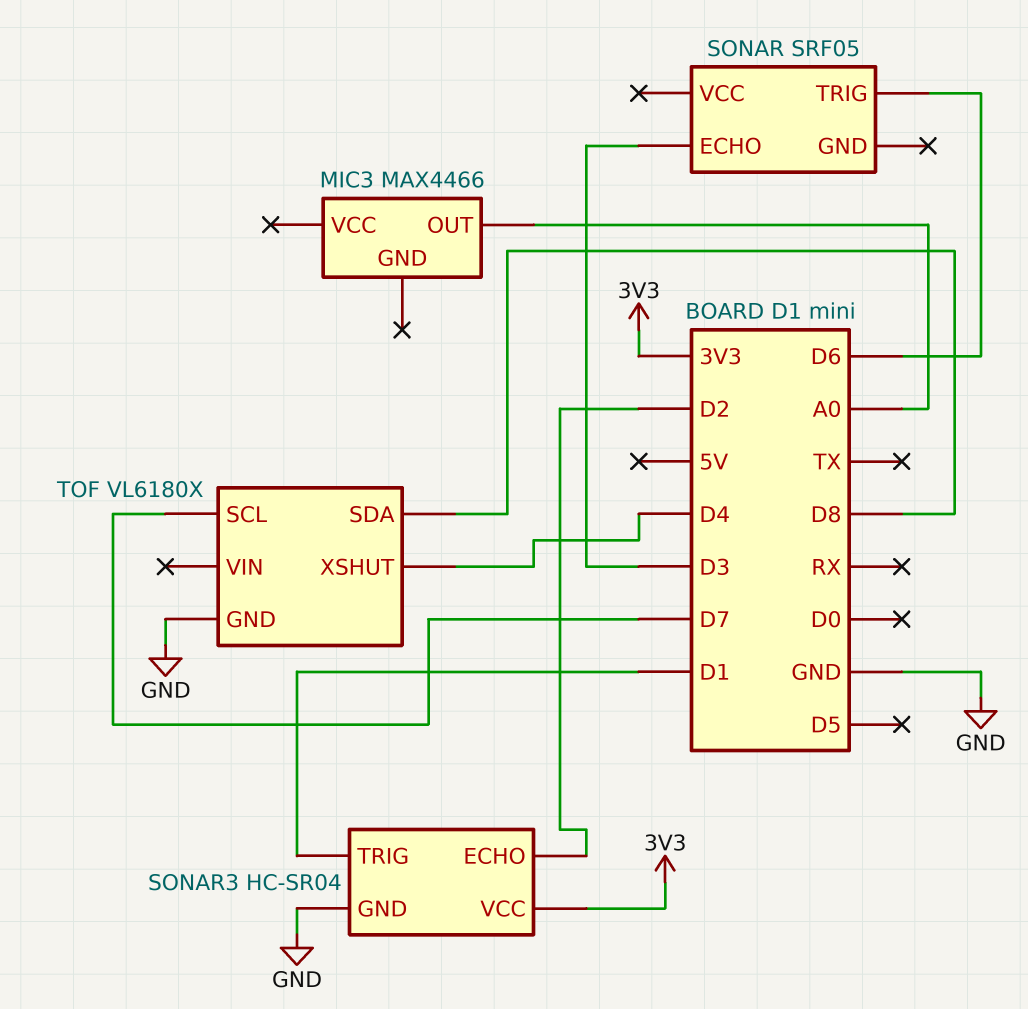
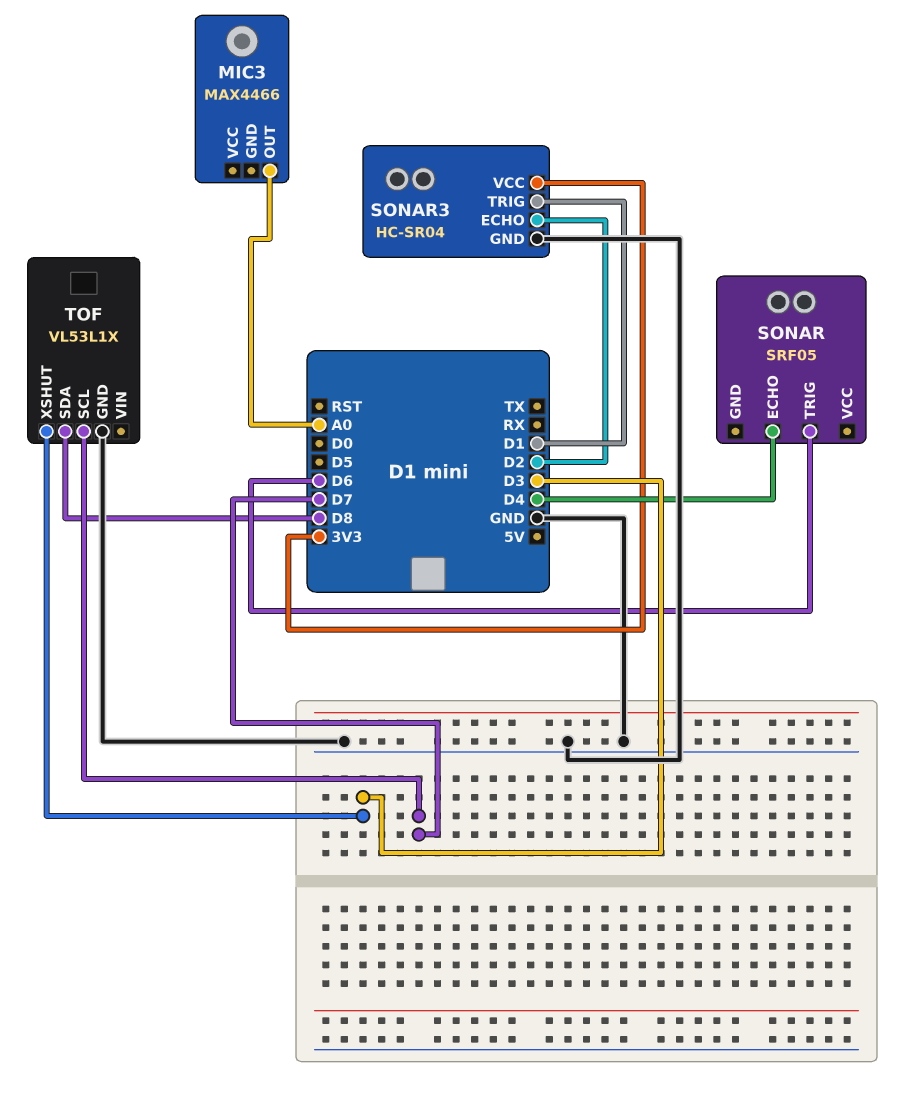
SONAR pin ECHO: D3 -> D4
TOF: VL6180X -> VL53L1X
TOF pin XSHUT: D4 -> D3

